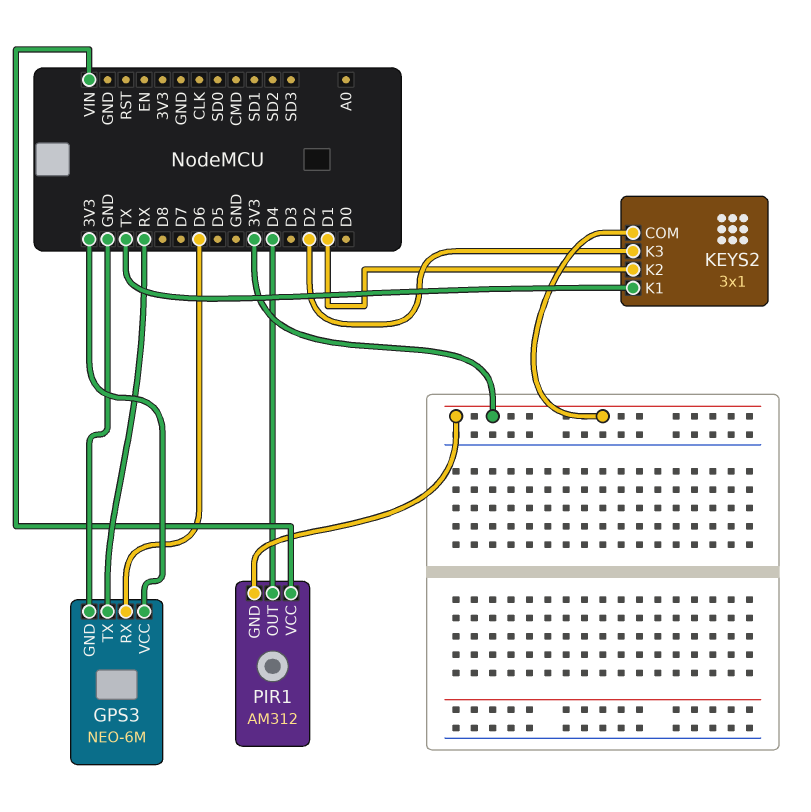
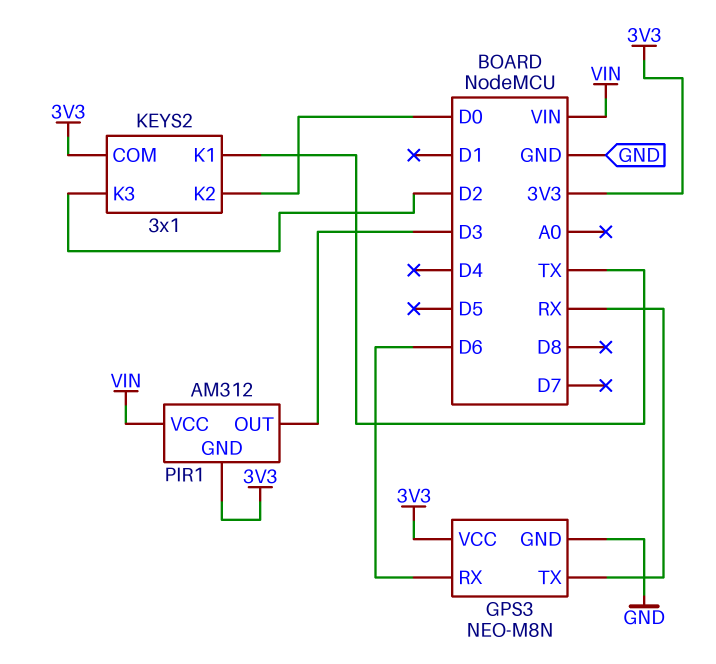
GPS3: NEO-6M -> NEO-M8N
KEYS2 pin K2: D1 -> D0
PIR1 pin OUT: D4 -> D3

